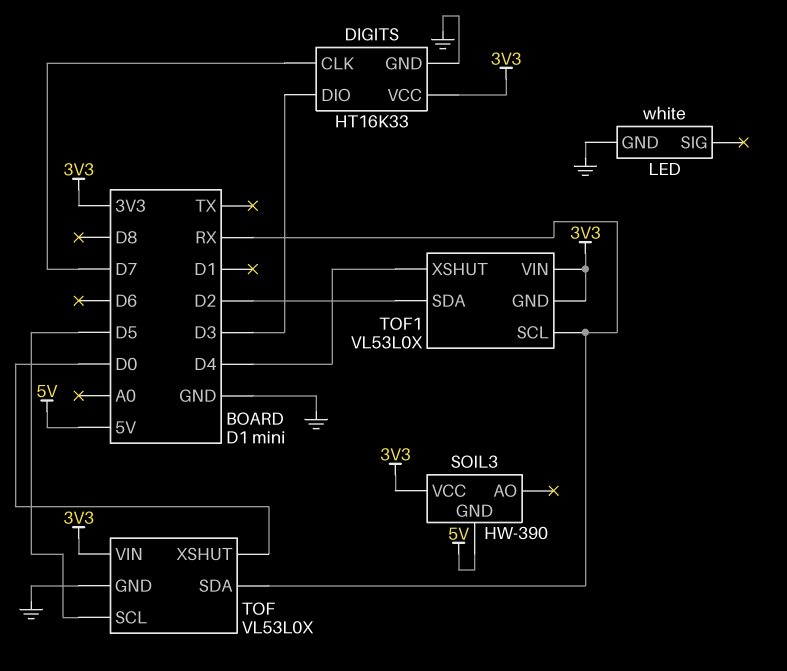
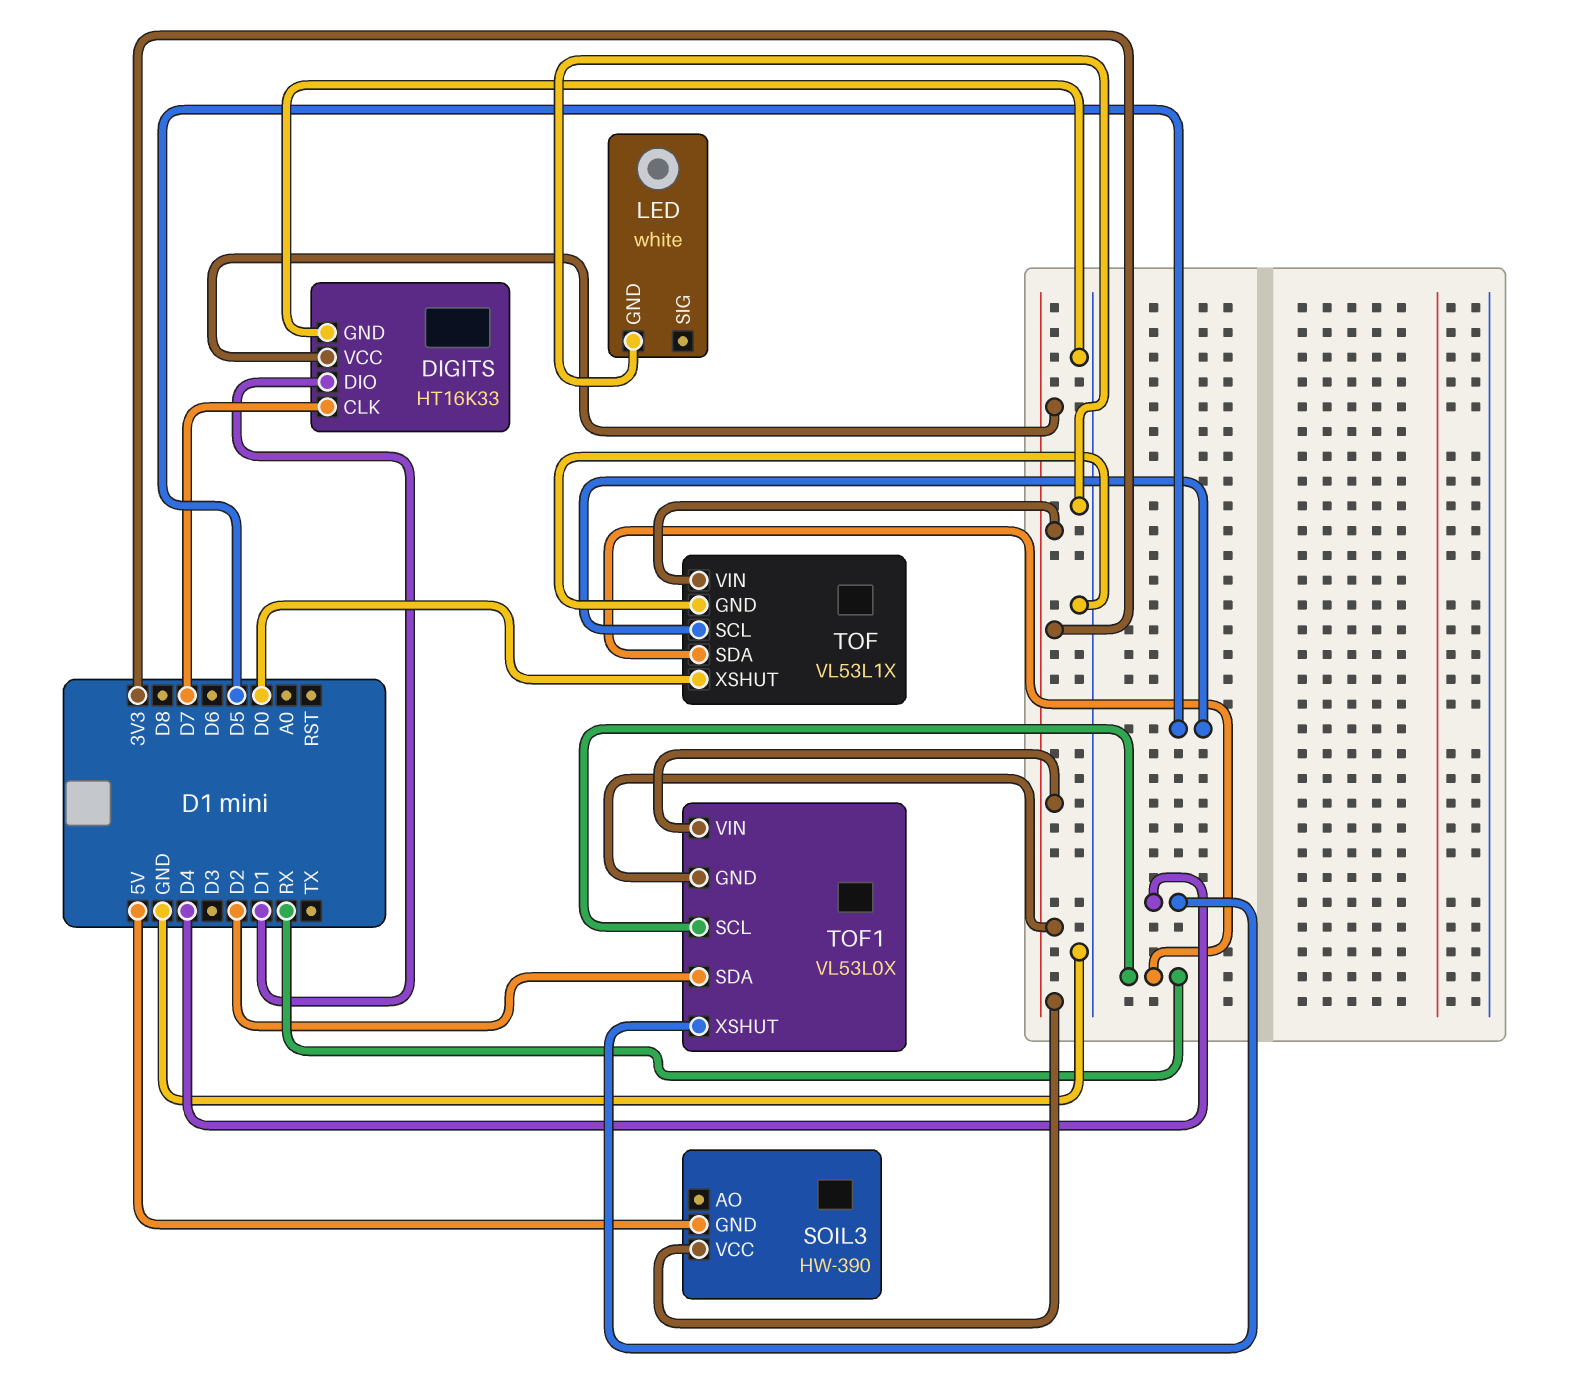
DIGITS pin DIO: D3 -> D1
TOF: VL53L0X -> VL53L1X

